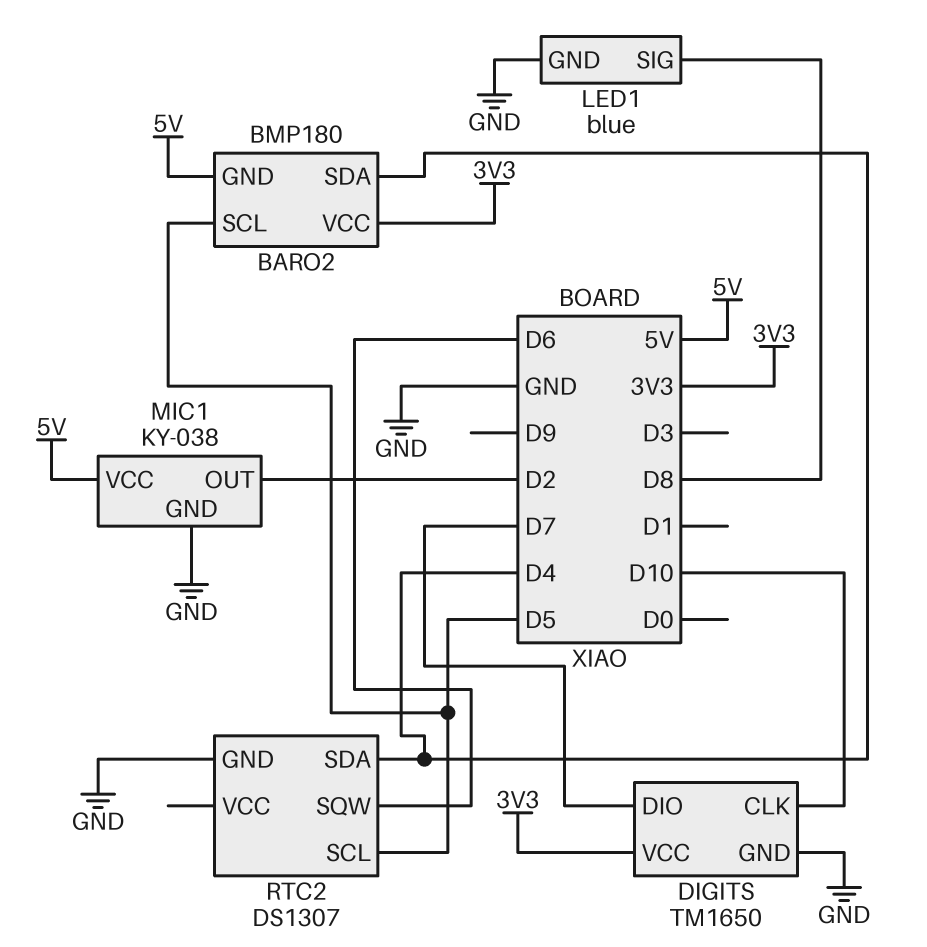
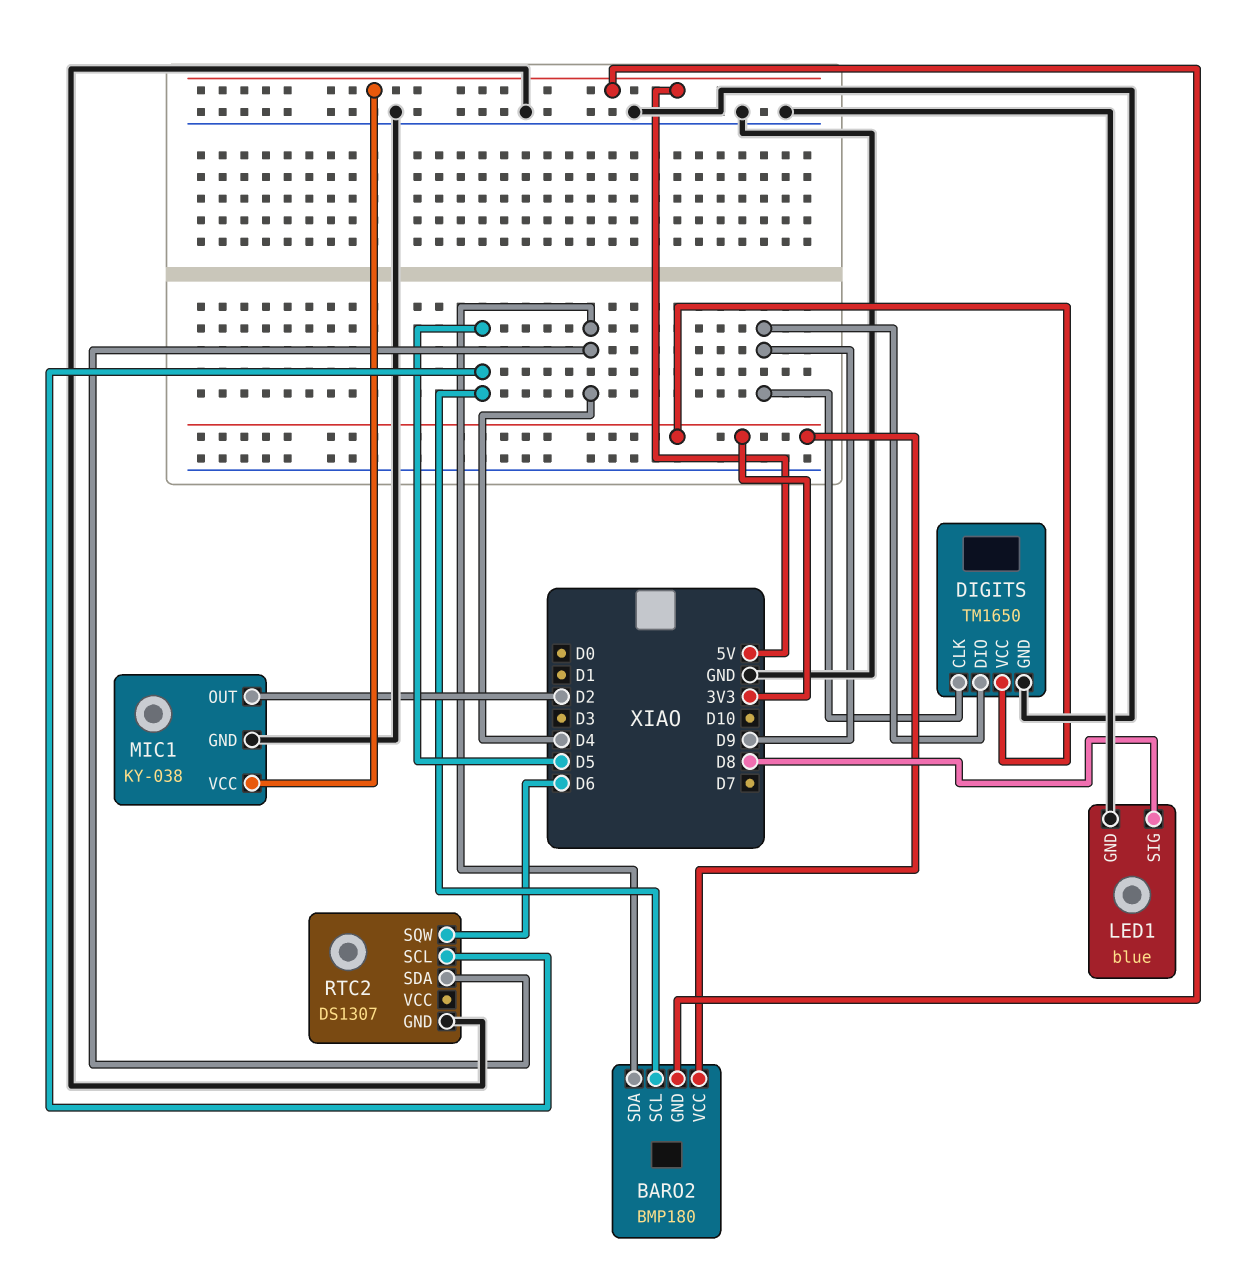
DIGITS pin CLK: D10 -> D9
DIGITS pin DIO: D7 -> D9

